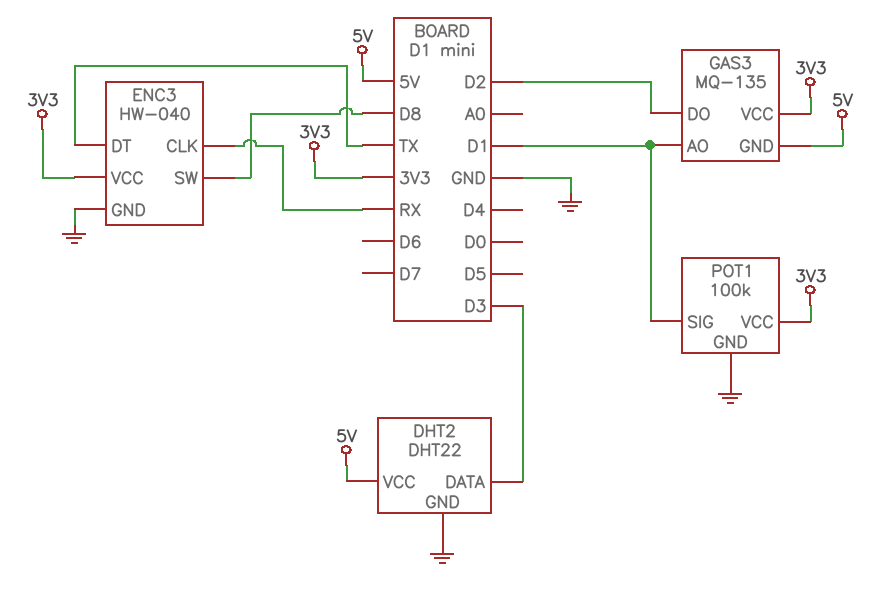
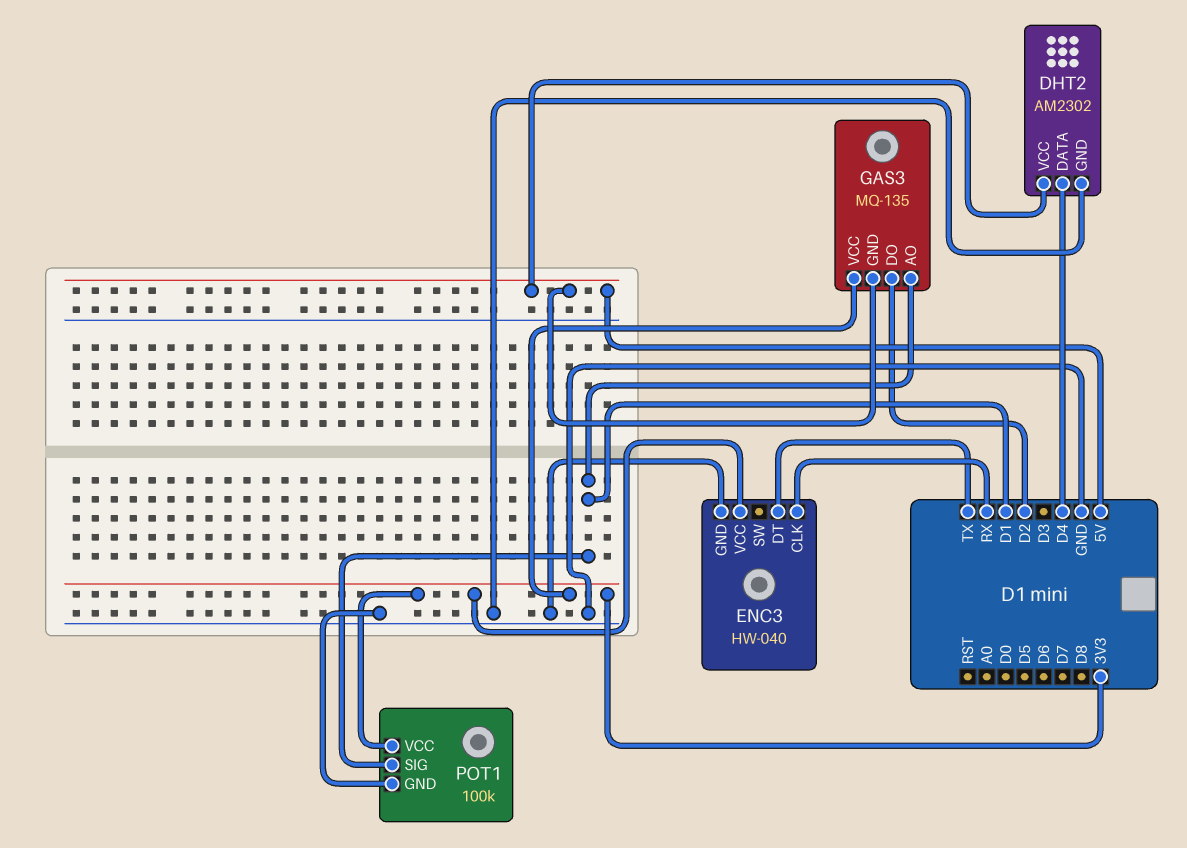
DHT2: DHT22 -> AM2302
DHT2 pin DATA: D3 -> D4
ENC3 pin SW: D8 -> none

